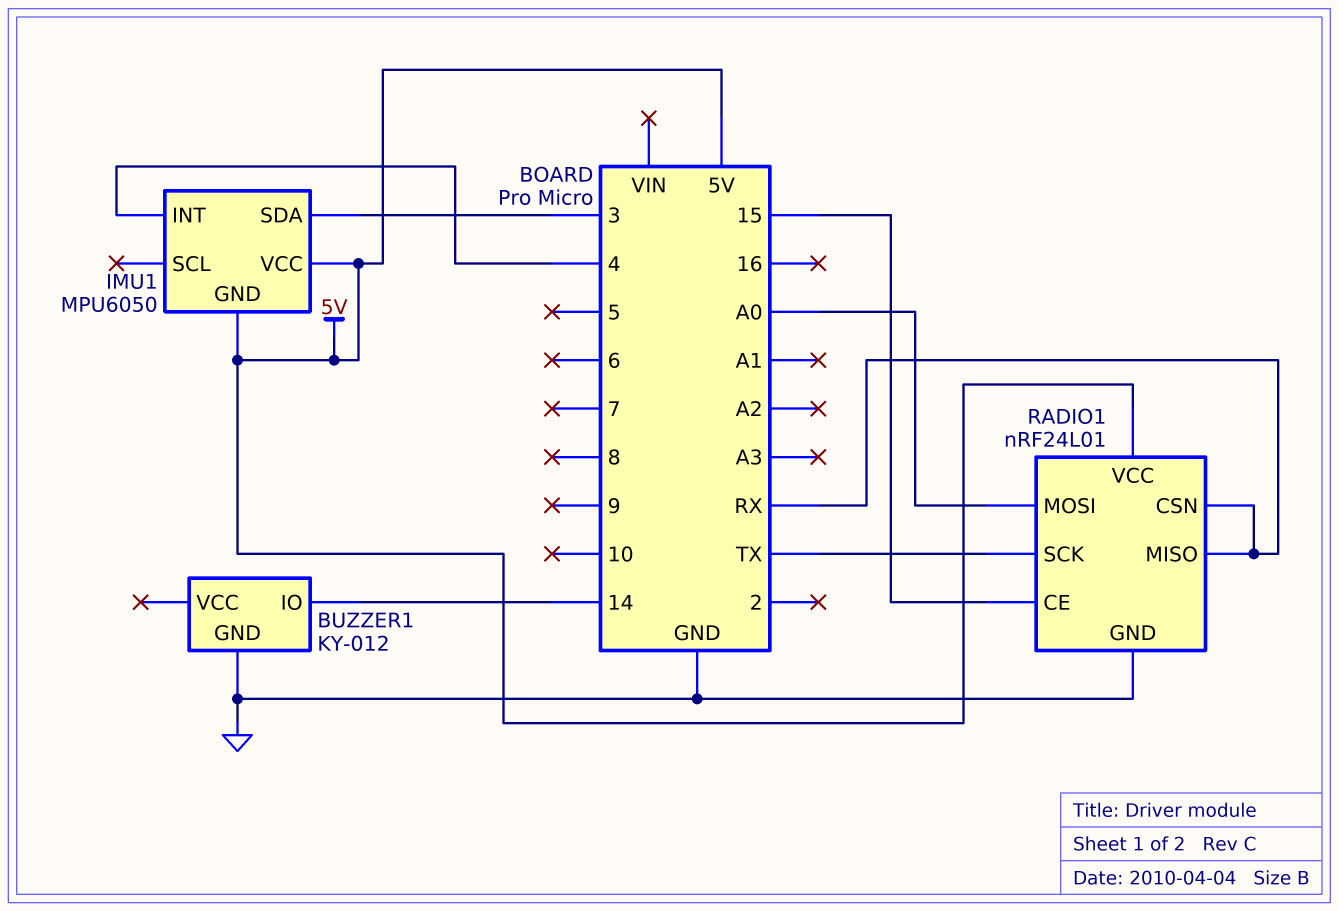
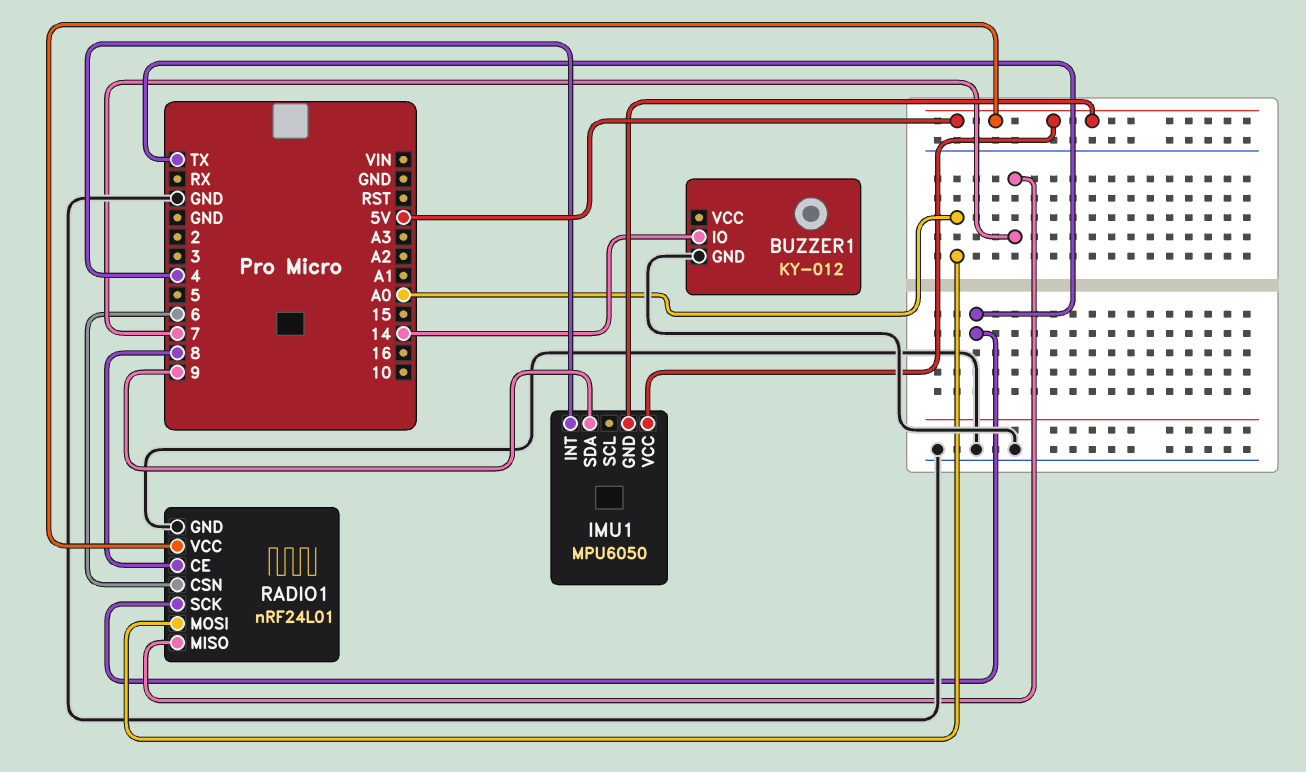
IMU1 pin SDA: 3 -> 9
RADIO1 pin CE: 15 -> 8
RADIO1 pin CSN: RX -> 6
RADIO1 pin MISO: RX -> 7

